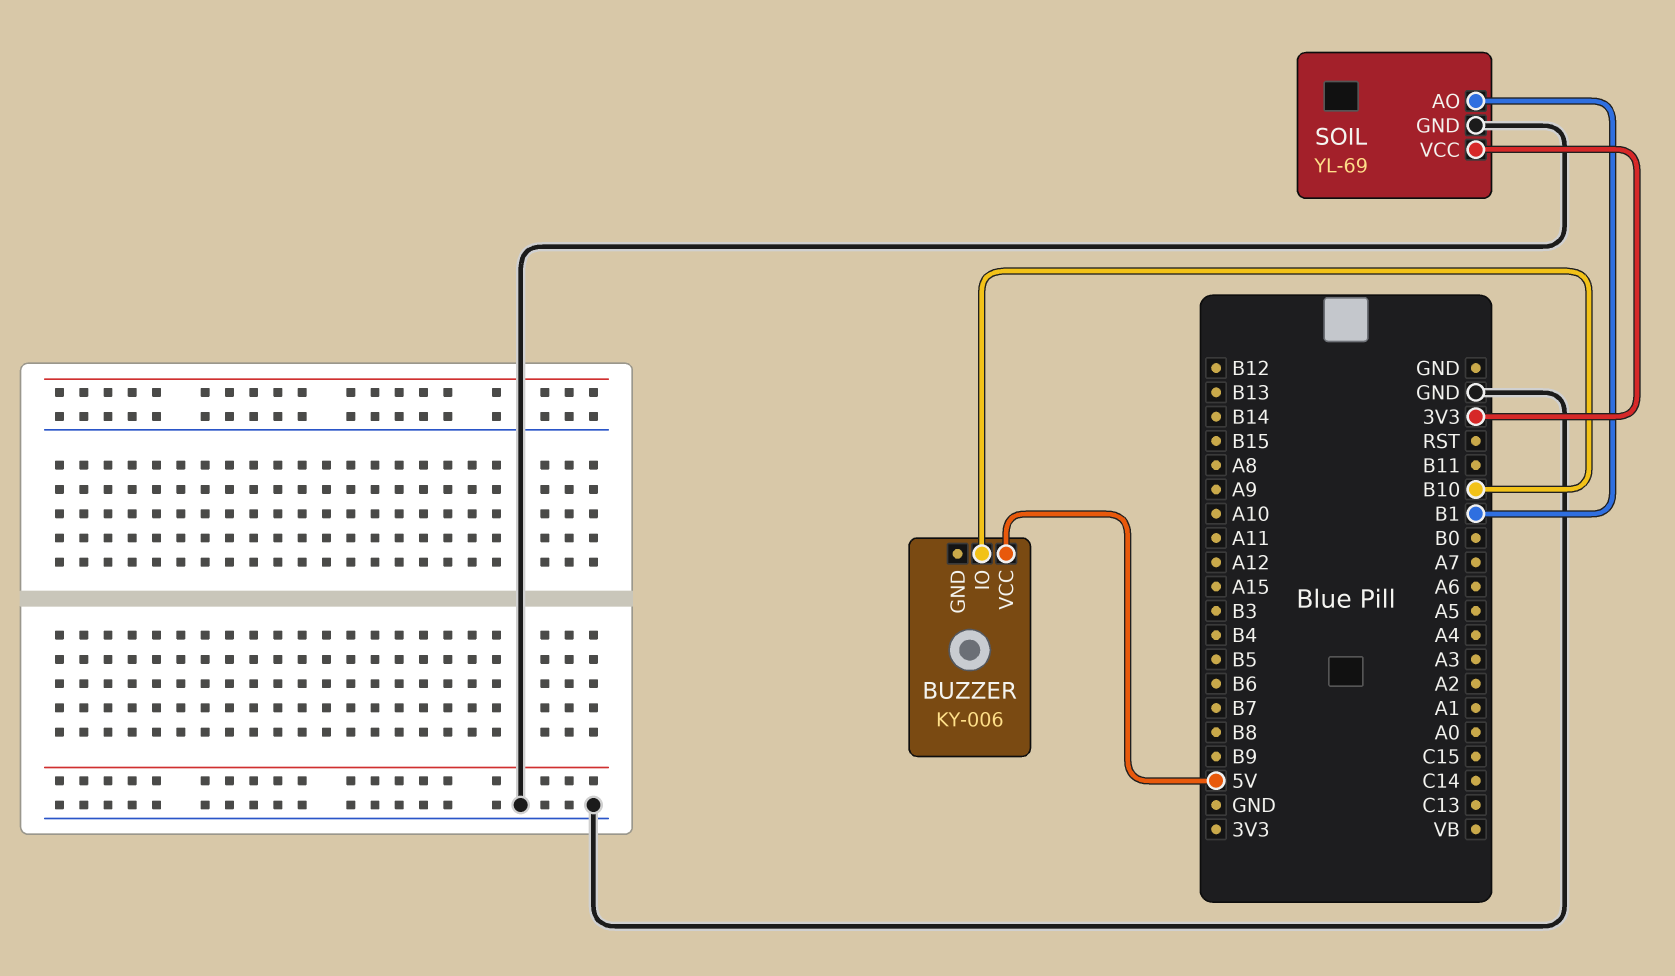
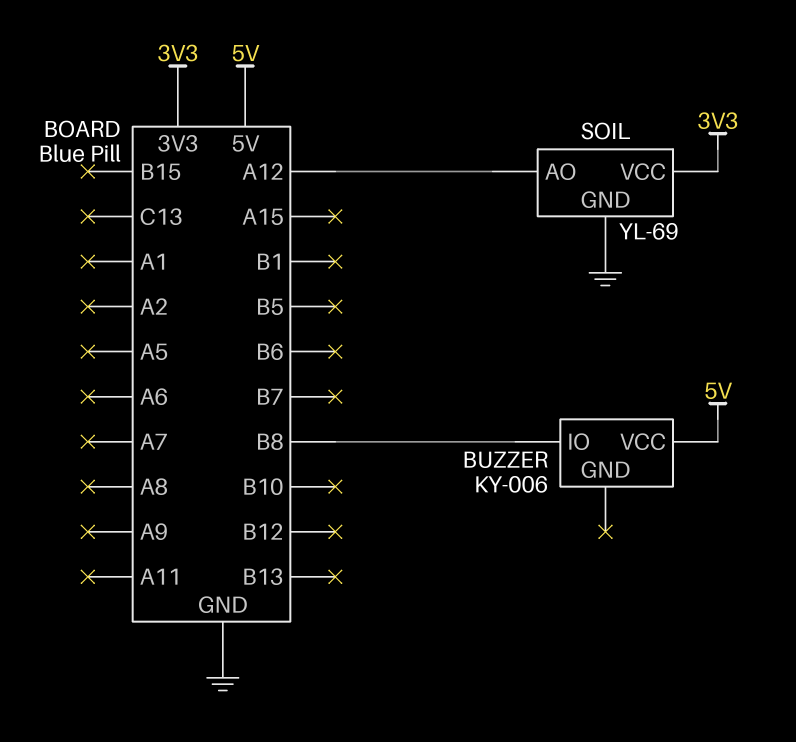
BUZZER pin IO: B10 -> B8
SOIL pin AO: B1 -> A12

